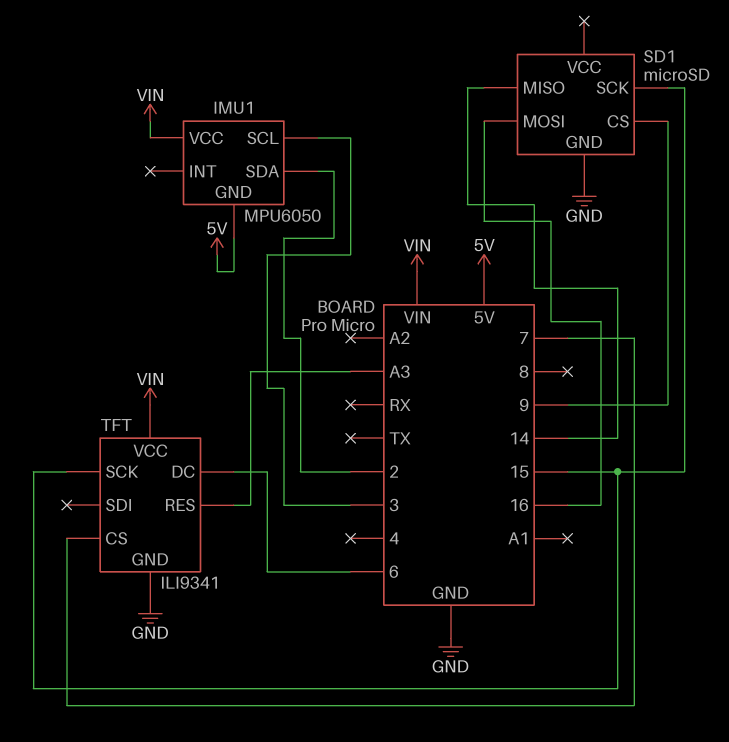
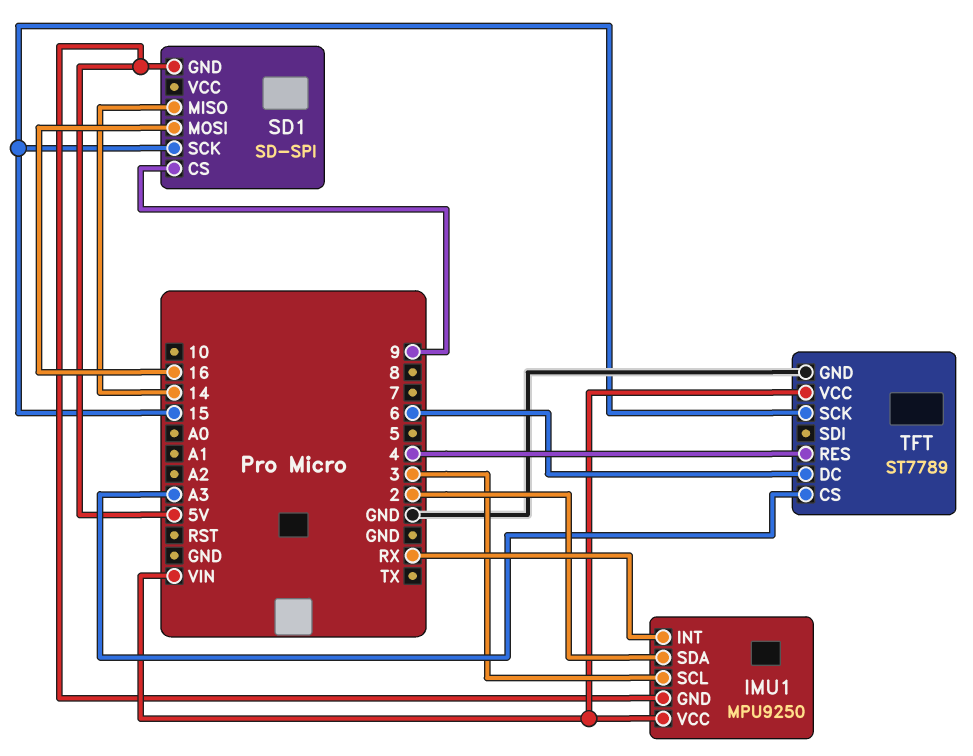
IMU1: MPU6050 -> MPU9250
IMU1 pin INT: none -> RX
SD1: microSD -> SD-SPI
SD1 pin GND: GND -> 5V
TFT: ILI9341 -> ST7789
TFT pin CS: 7 -> A3
TFT pin RES: A3 -> 4

